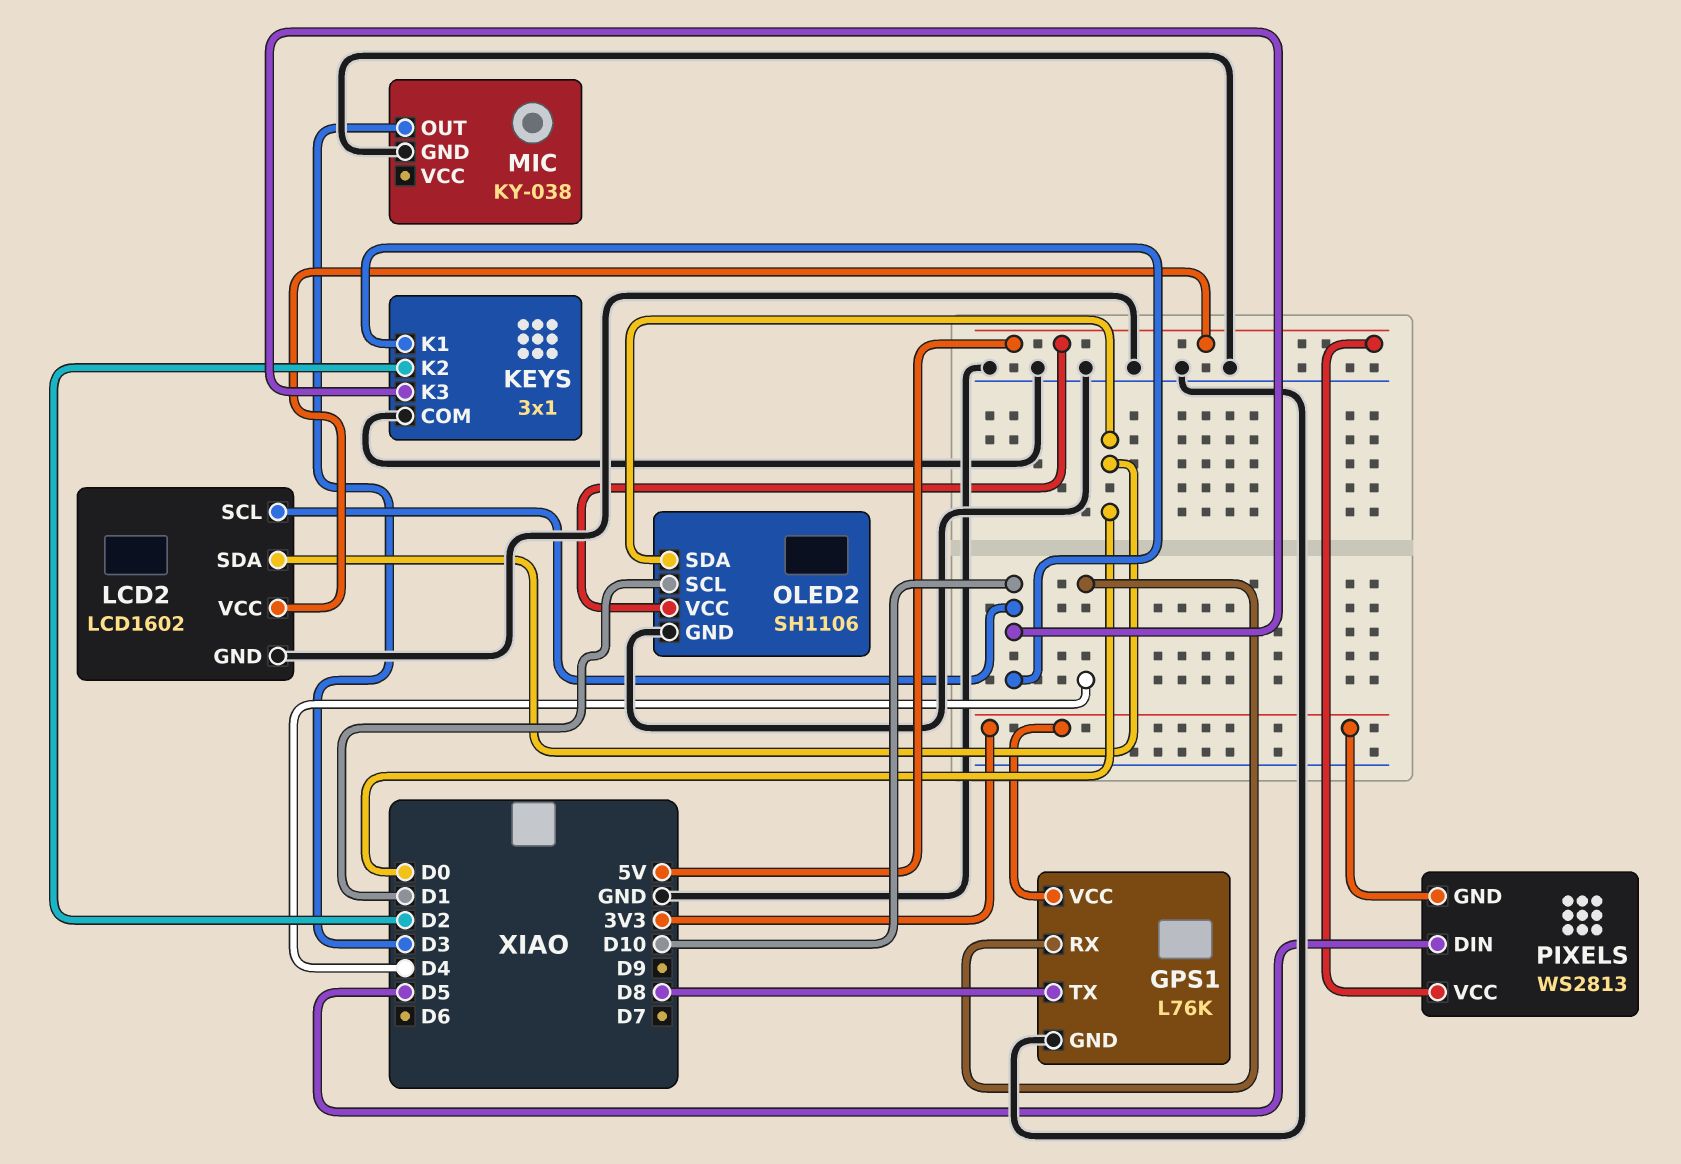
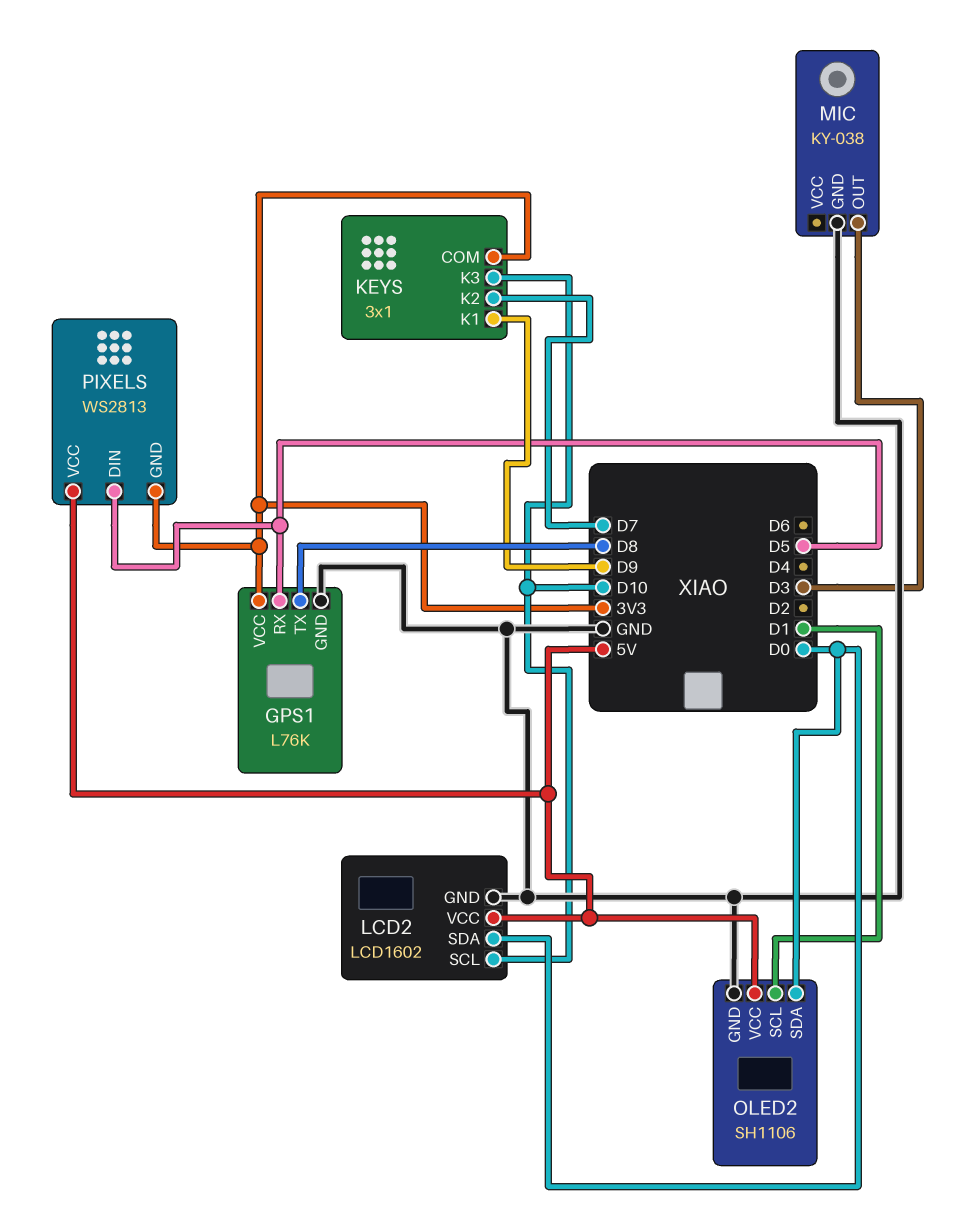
GPS1 pin RX: D4 -> D5
KEYS pin COM: GND -> 3V3
KEYS pin K1: D10 -> D9
KEYS pin K2: D2 -> D7

